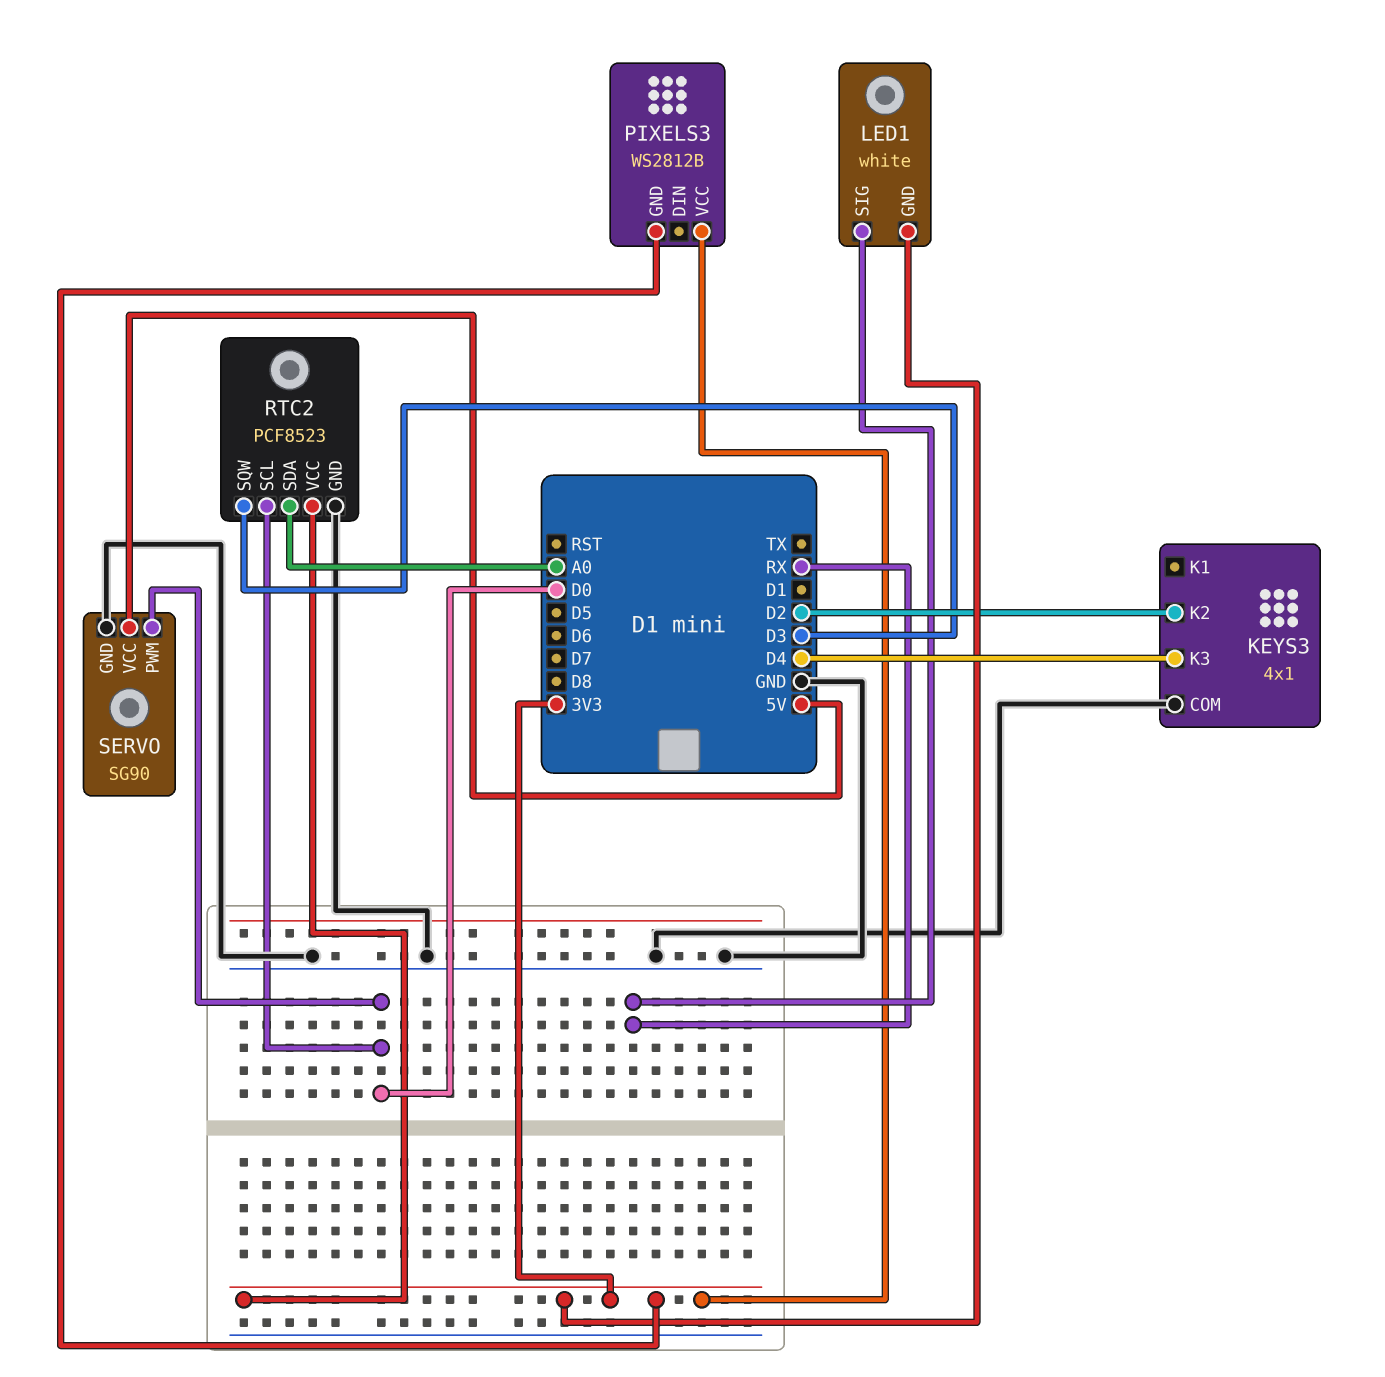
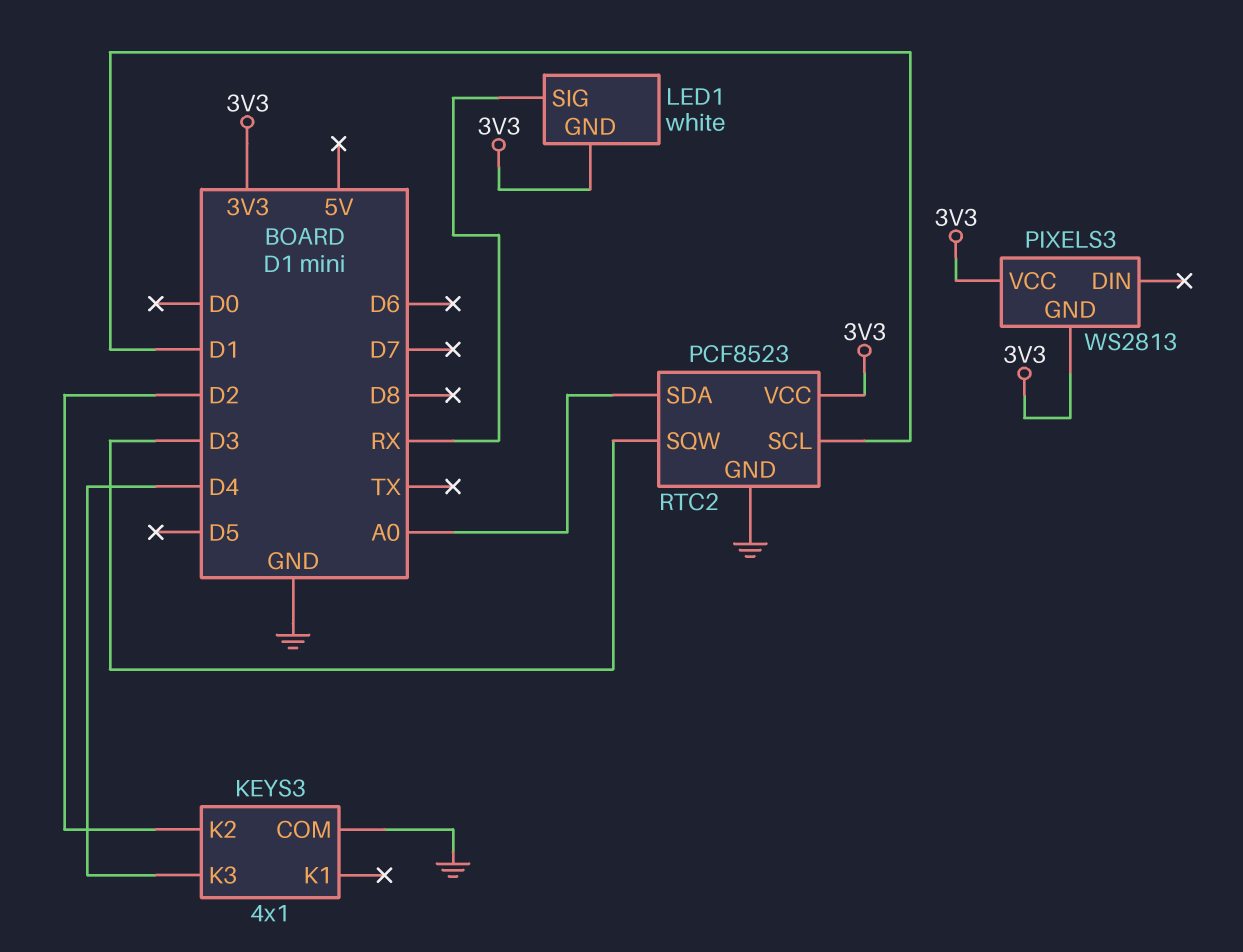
PIXELS3: WS2812B -> WS2813
RTC2 pin SCL: D0 -> D1
SERVO: SG90 -> none
SERVO pin GND: GND -> none
SERVO pin PWM: D0 -> none
SERVO pin VCC: 5V -> none

